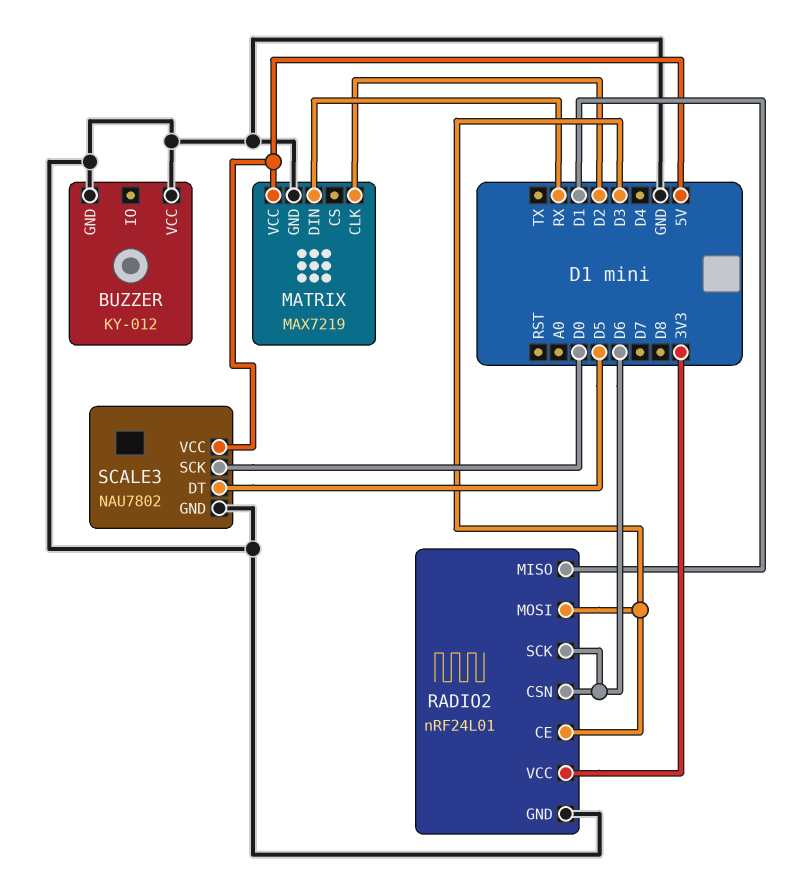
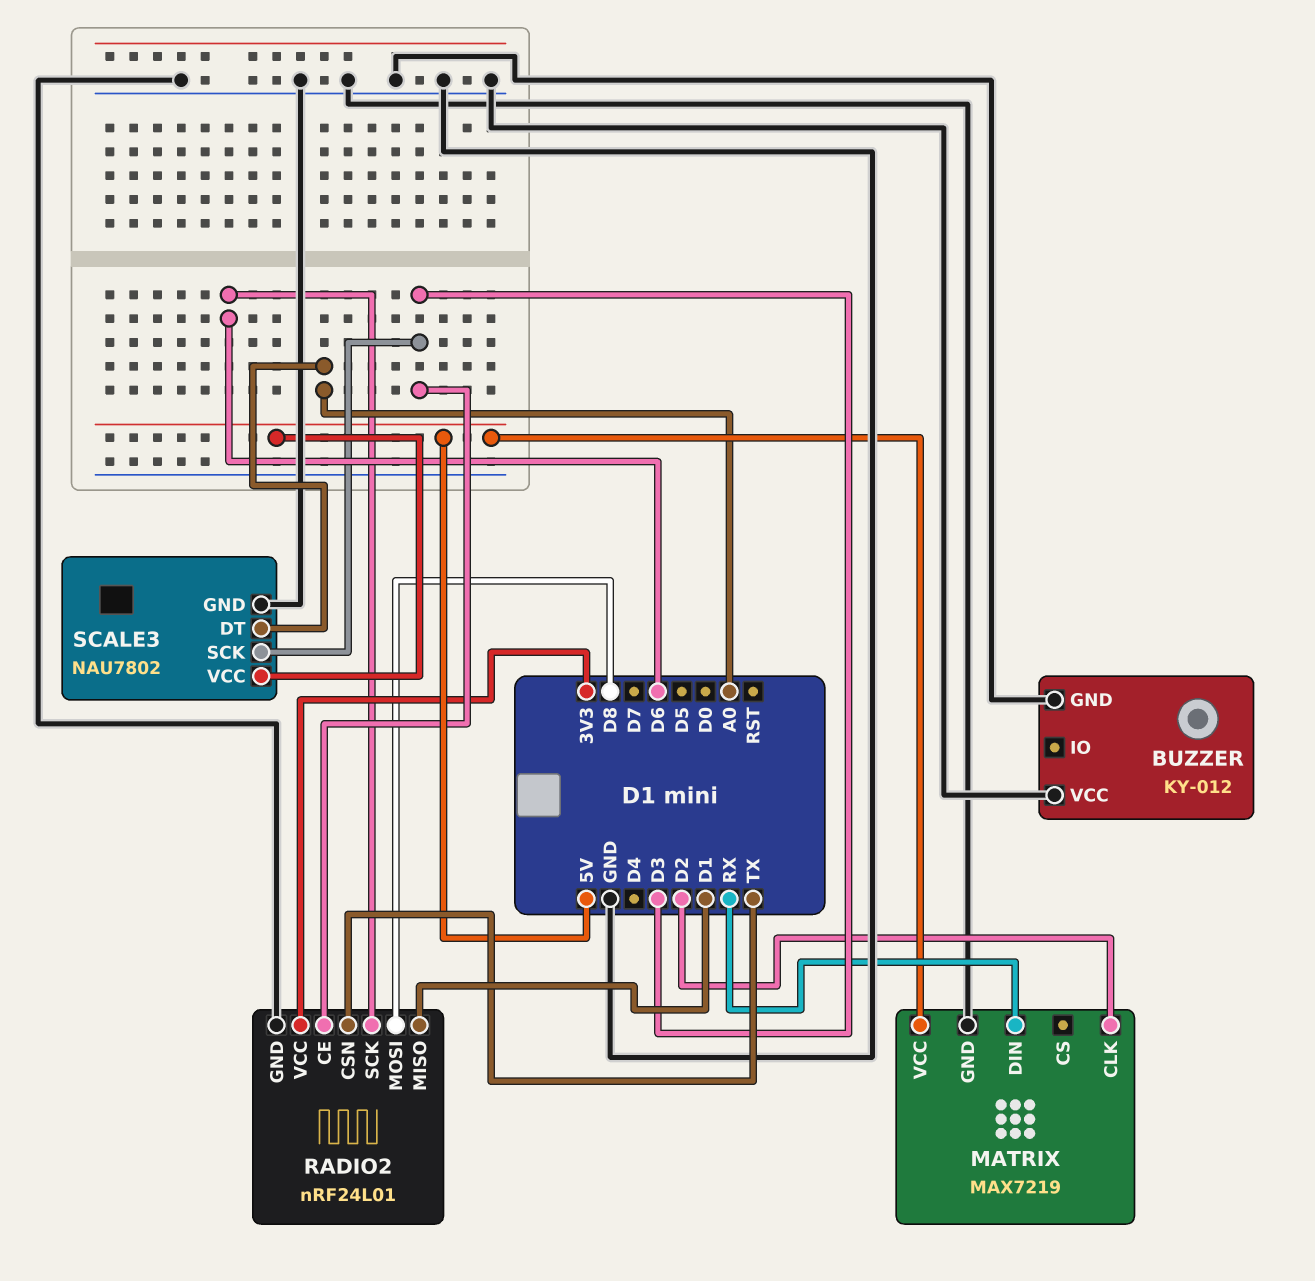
RADIO2 pin CSN: D6 -> TX
RADIO2 pin MOSI: D3 -> D8
SCALE3 pin DT: D5 -> A0
SCALE3 pin SCK: D0 -> D3

